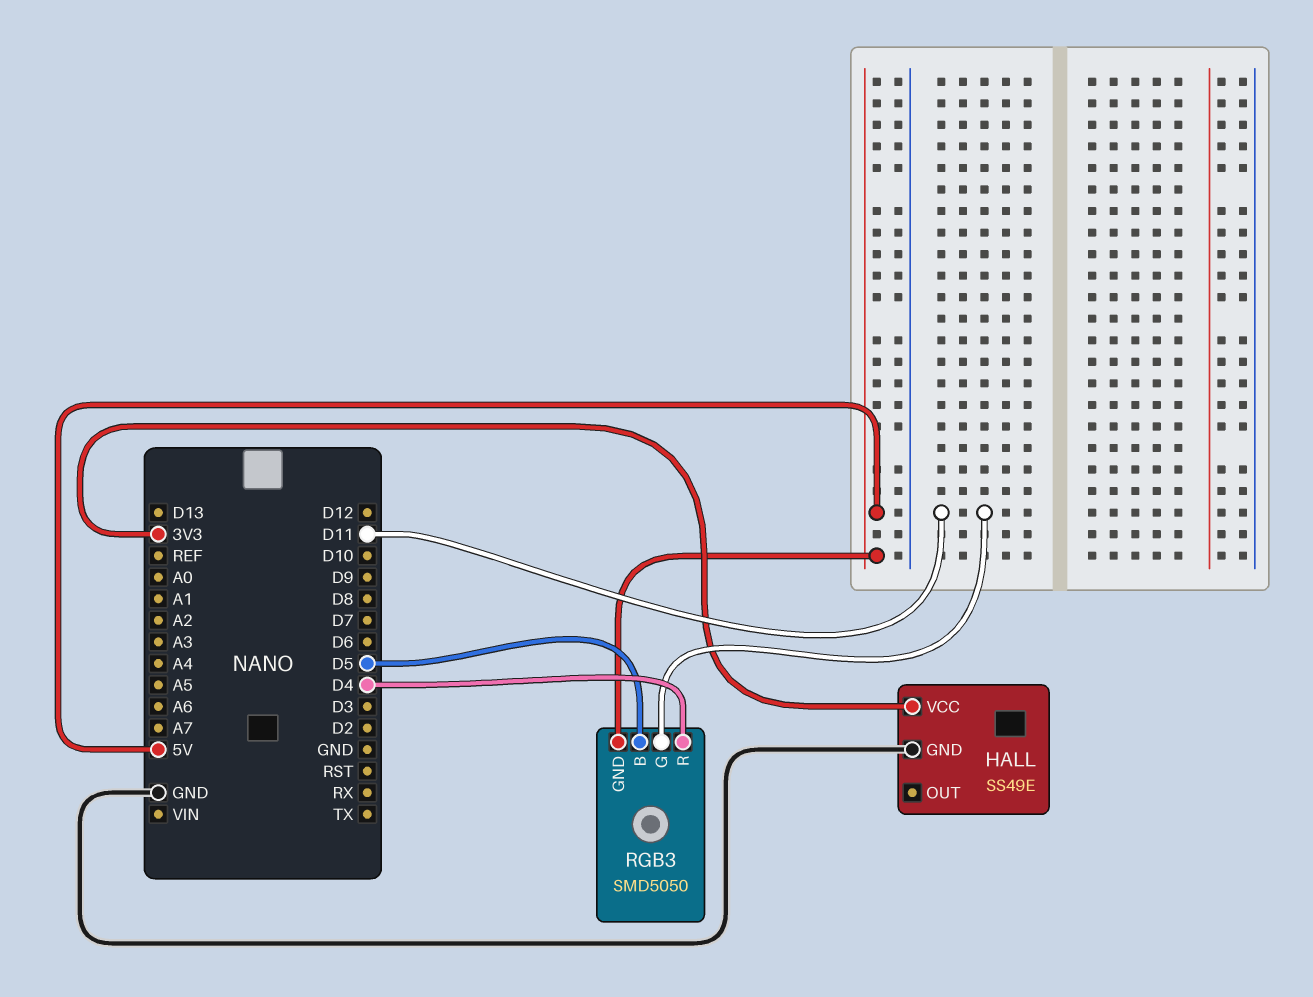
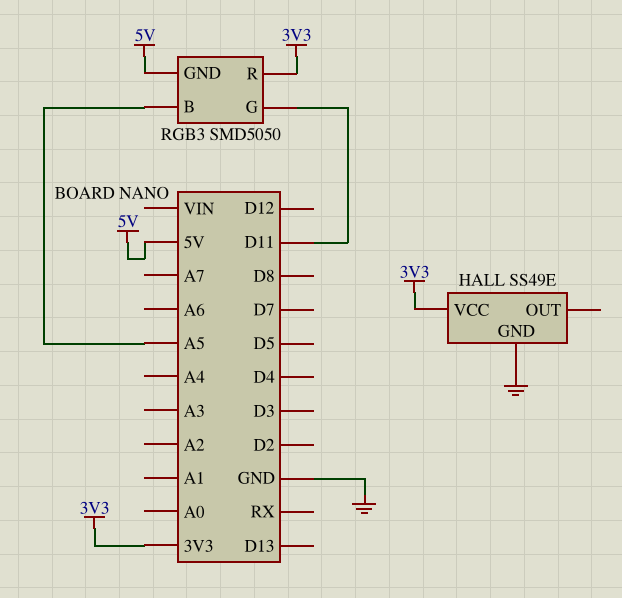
RGB3 pin B: D5 -> A5
RGB3 pin R: D4 -> 3V3

